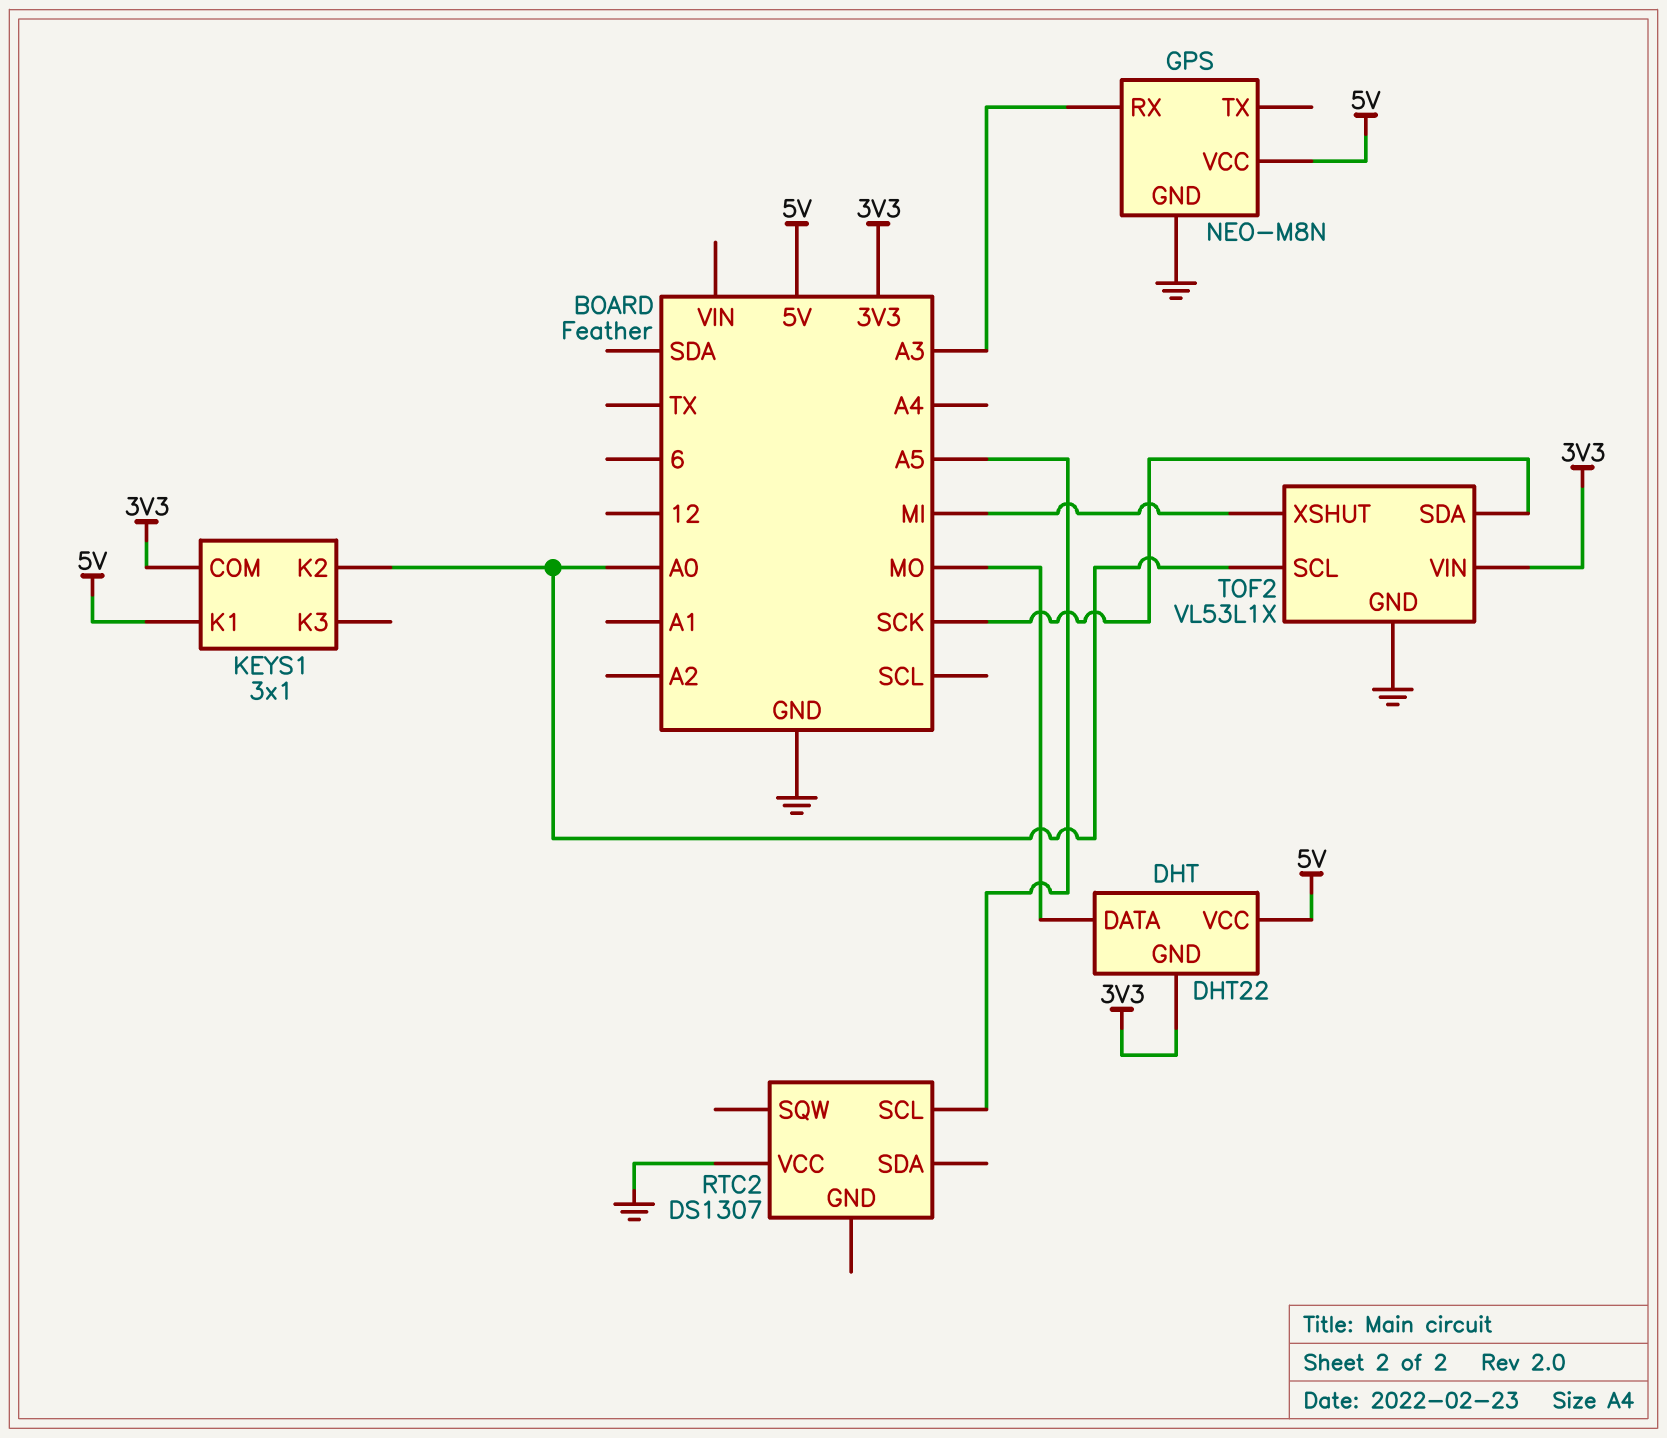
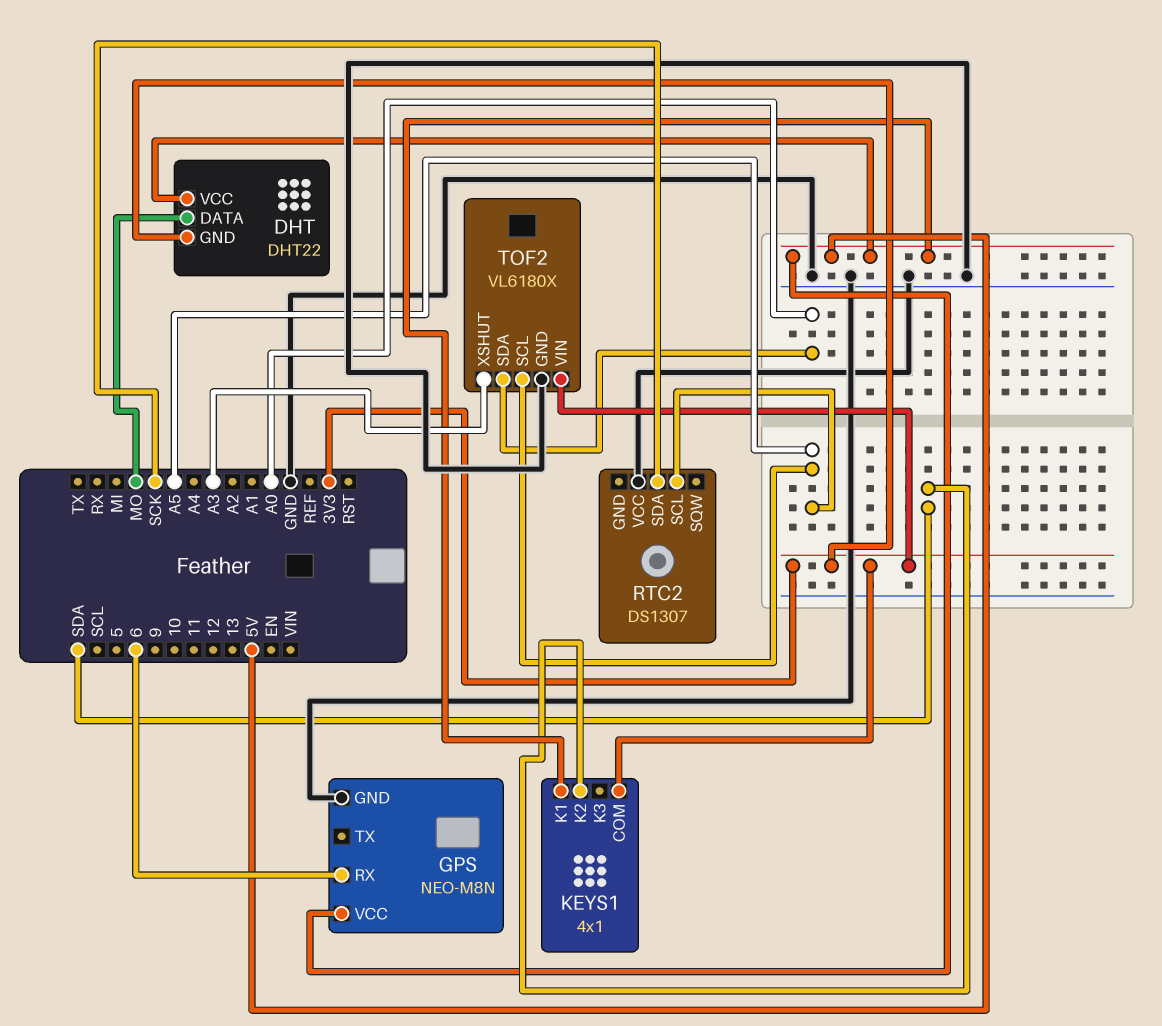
GPS pin RX: A3 -> 6
KEYS1: 3x1 -> 4x1
KEYS1 pin K2: A0 -> SDA
RTC2 pin SDA: none -> SCK
TOF2: VL53L1X -> VL6180X
TOF2 pin SCL: A0 -> A5
TOF2 pin SDA: SCK -> A0
TOF2 pin XSHUT: MI -> A3

